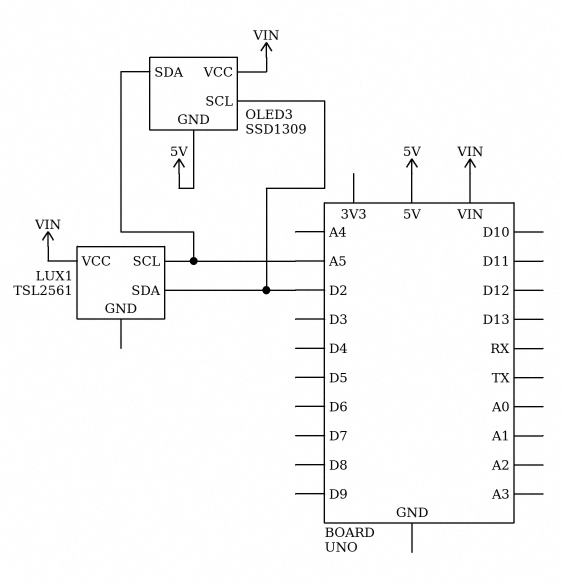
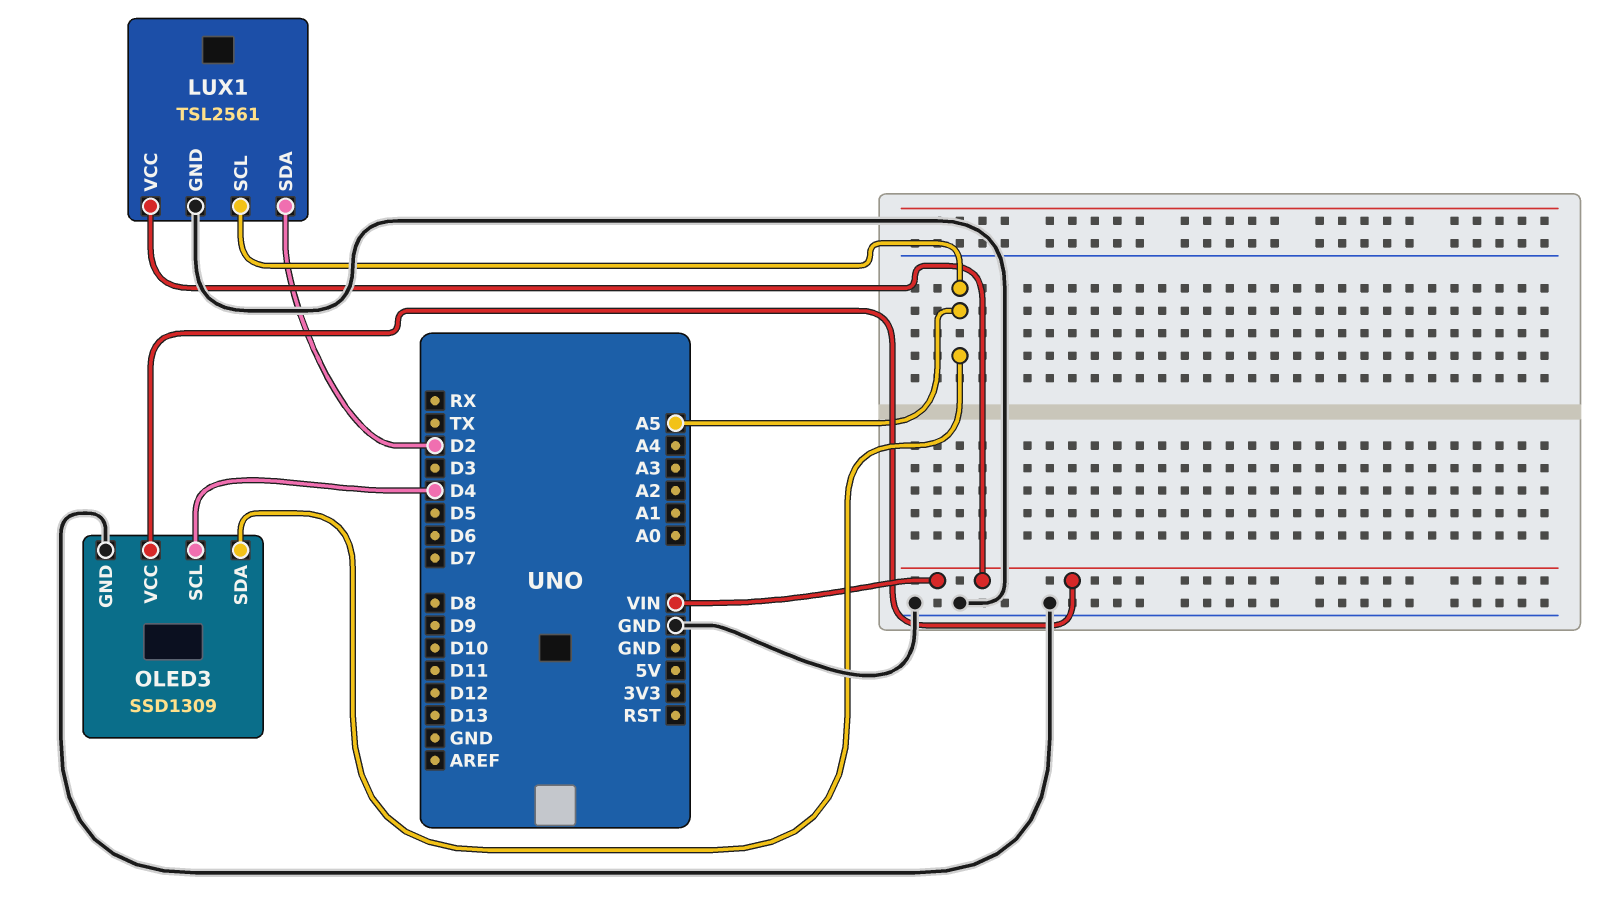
LUX1 pin GND: none -> GND
OLED3 pin GND: 5V -> GND
OLED3 pin SCL: D2 -> D4

